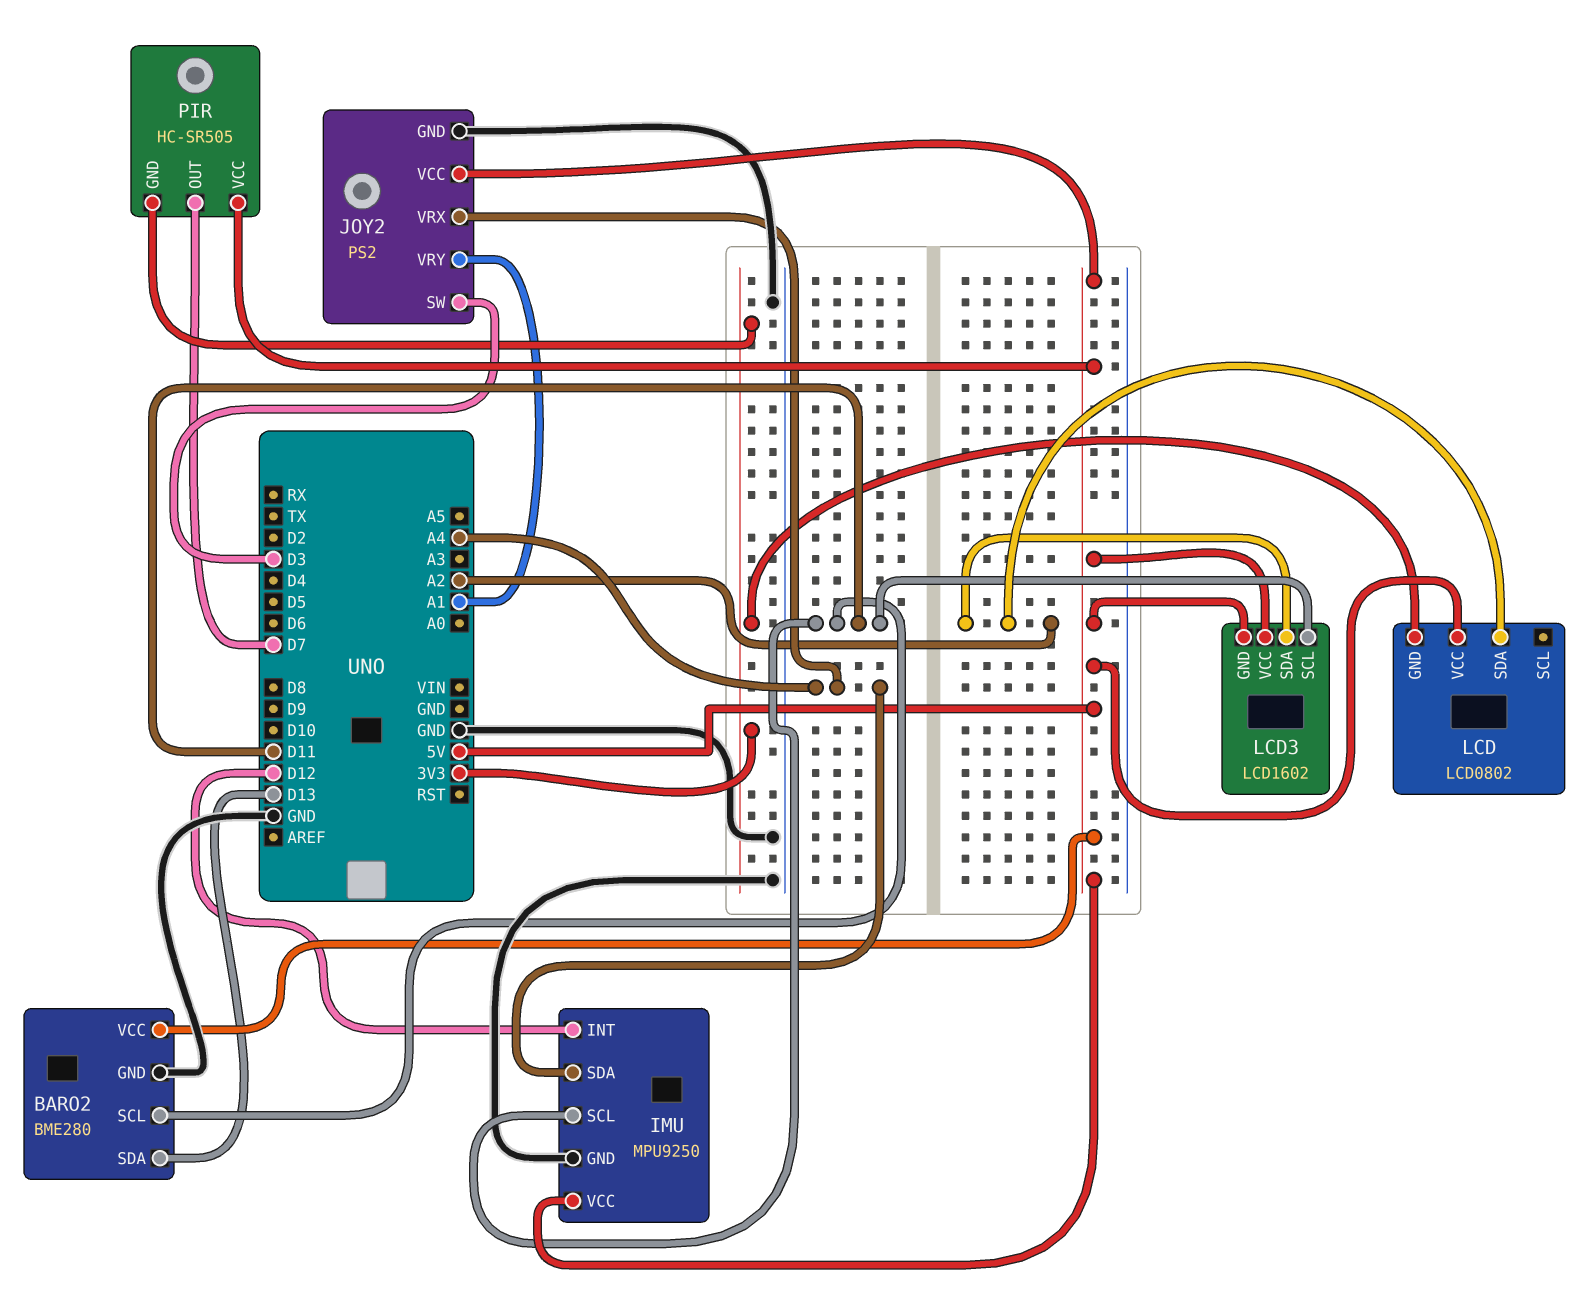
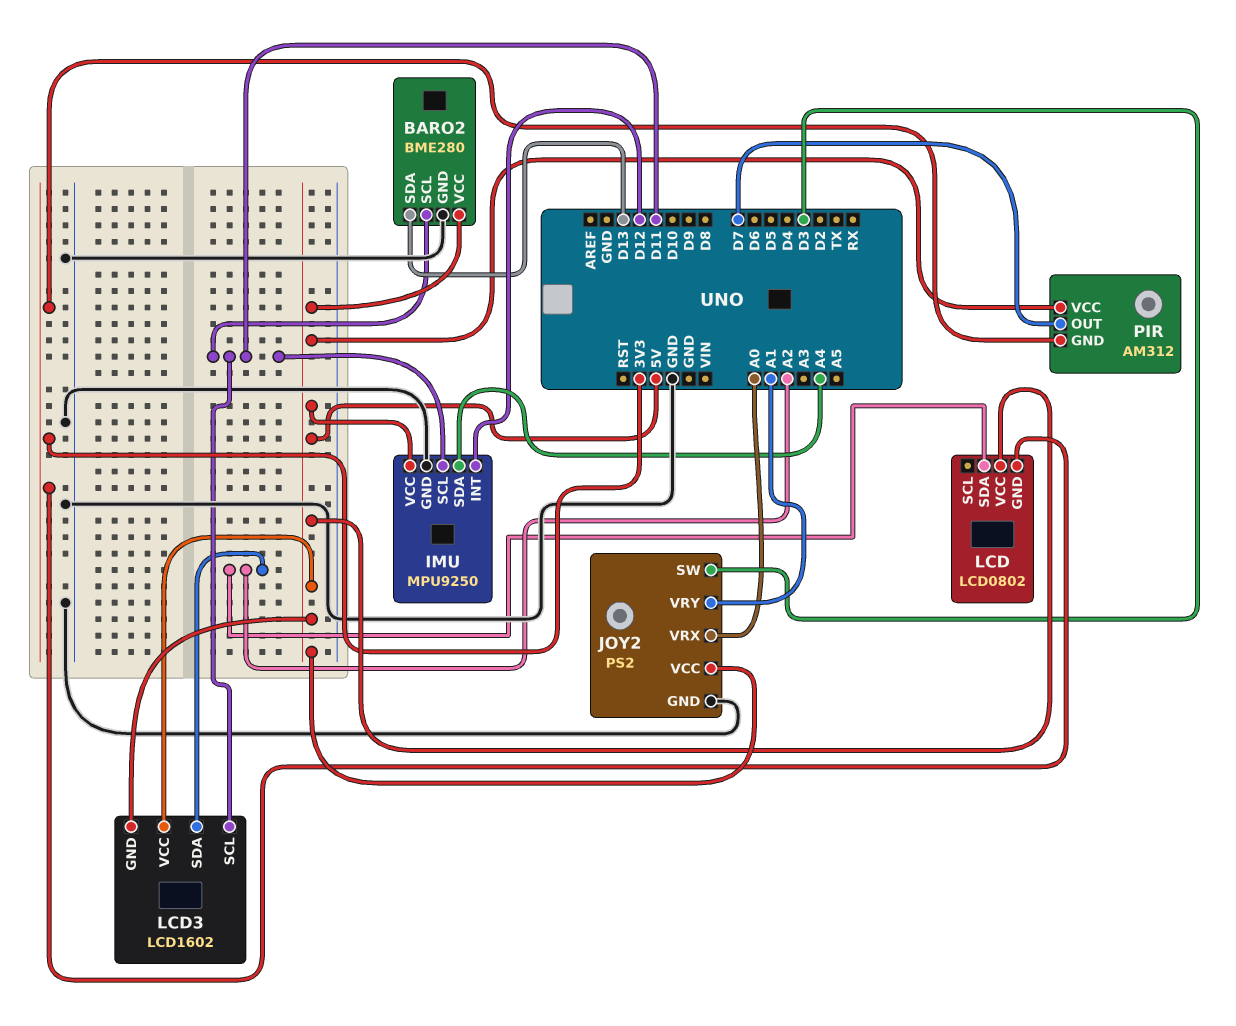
JOY2 pin VRX: A4 -> A0
PIR: HC-SR505 -> AM312

